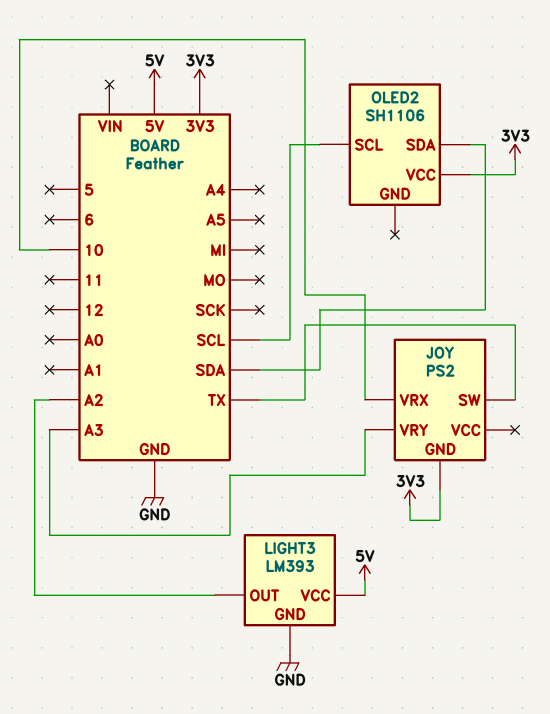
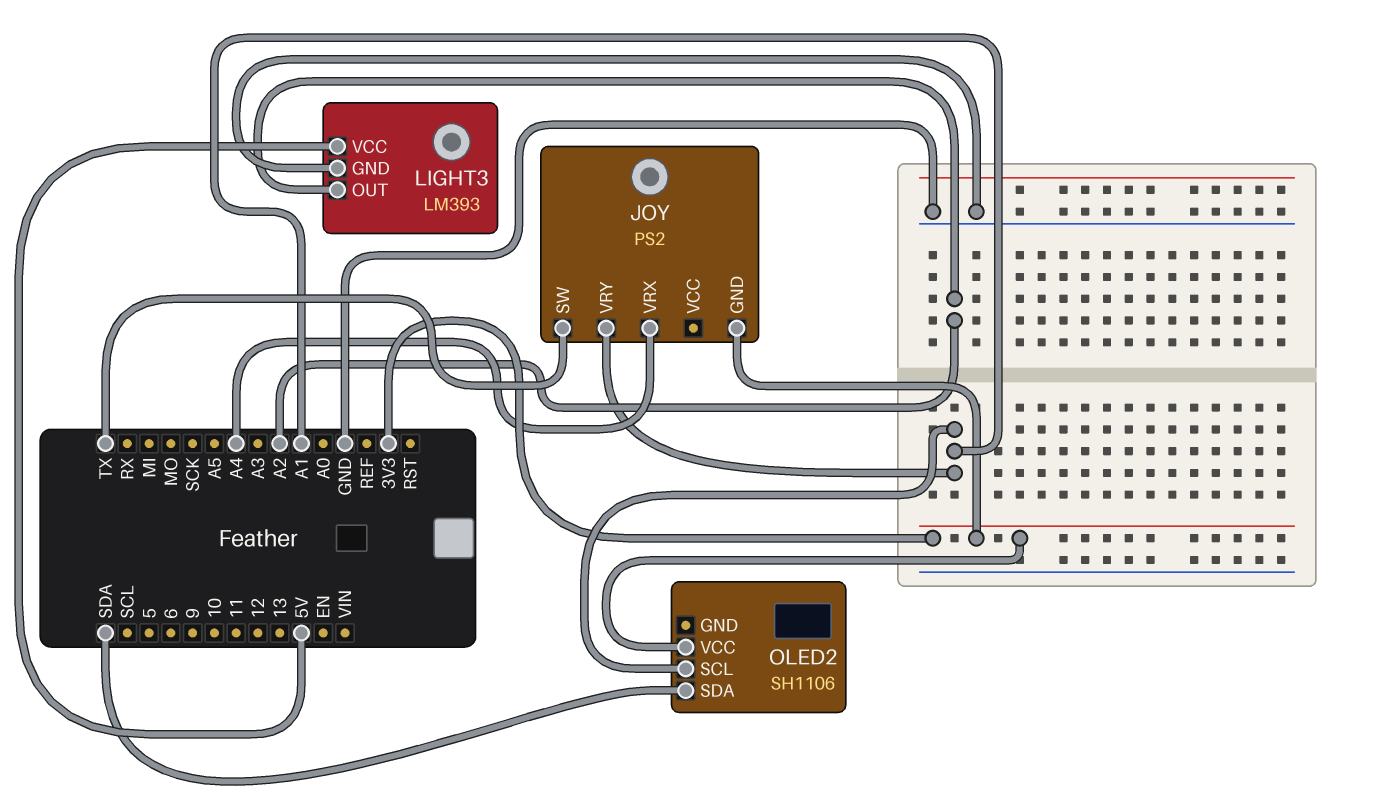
JOY pin VRX: 10 -> A4
JOY pin VRY: A3 -> A1
OLED2 pin SCL: SCL -> A1

